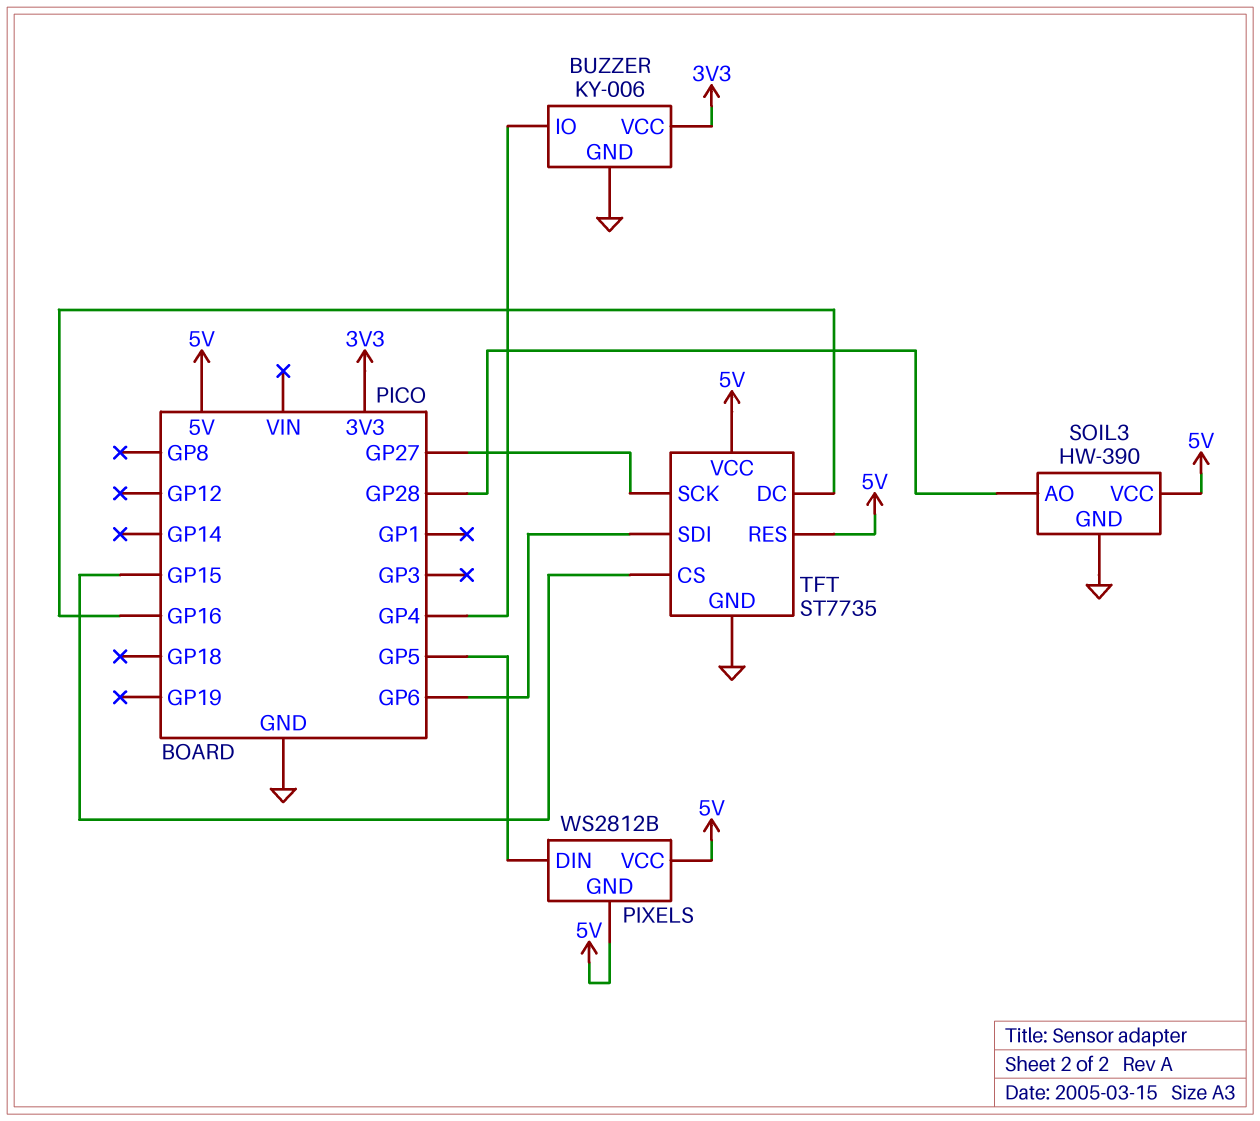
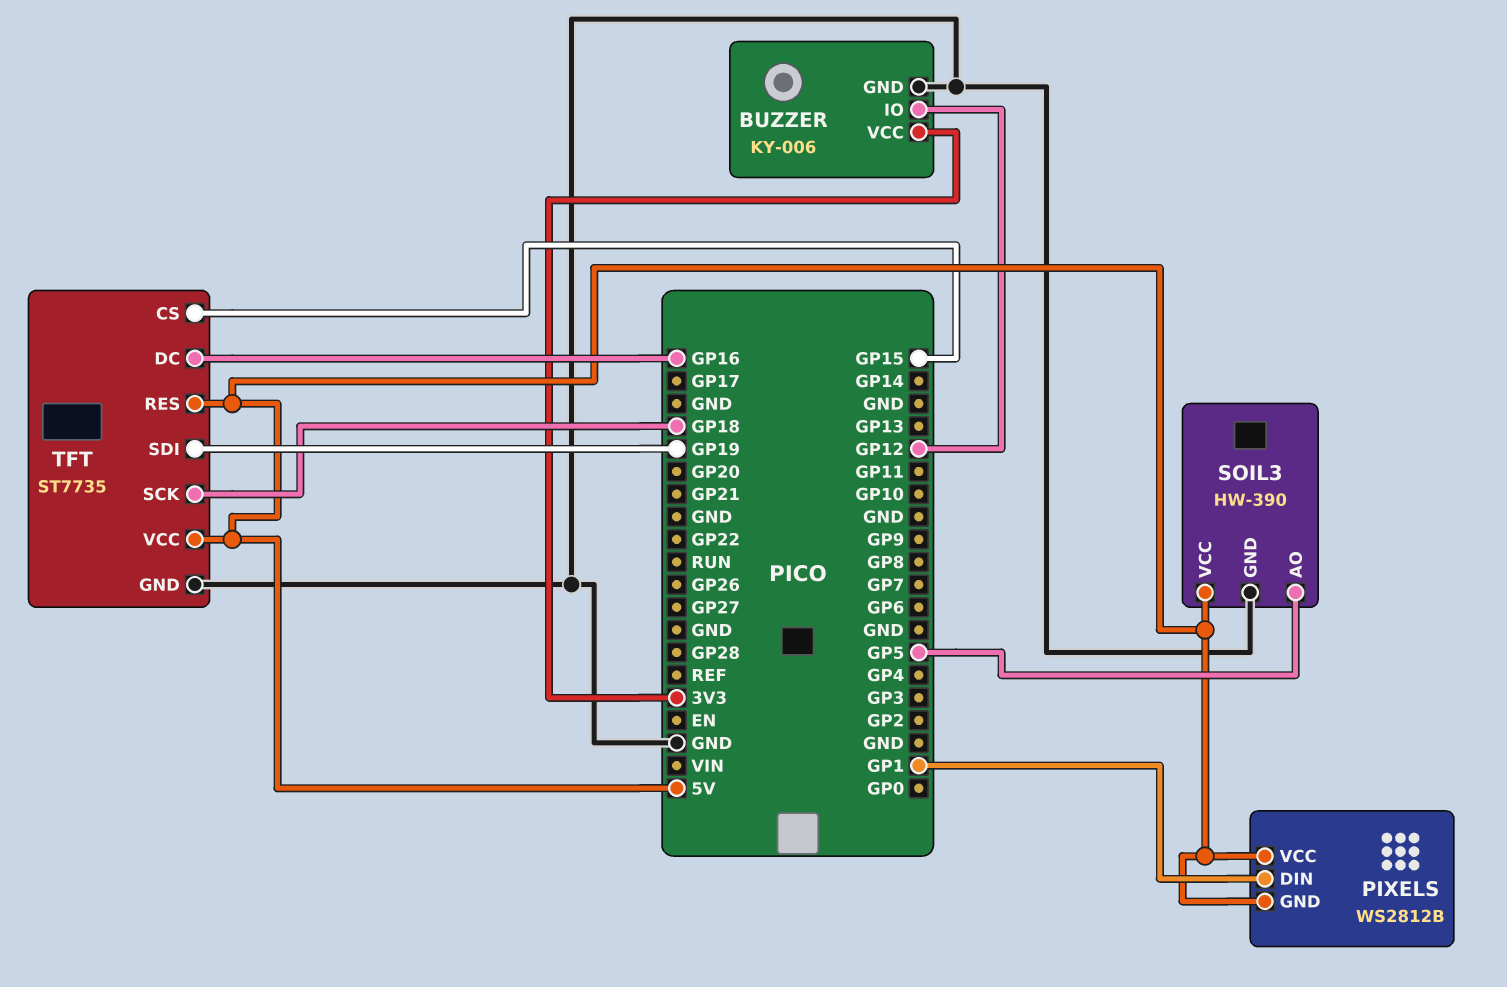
BUZZER pin IO: GP4 -> GP12
PIXELS pin DIN: GP5 -> GP1
SOIL3 pin AO: GP28 -> GP5
TFT pin SCK: GP27 -> GP18
TFT pin SDI: GP6 -> GP19

